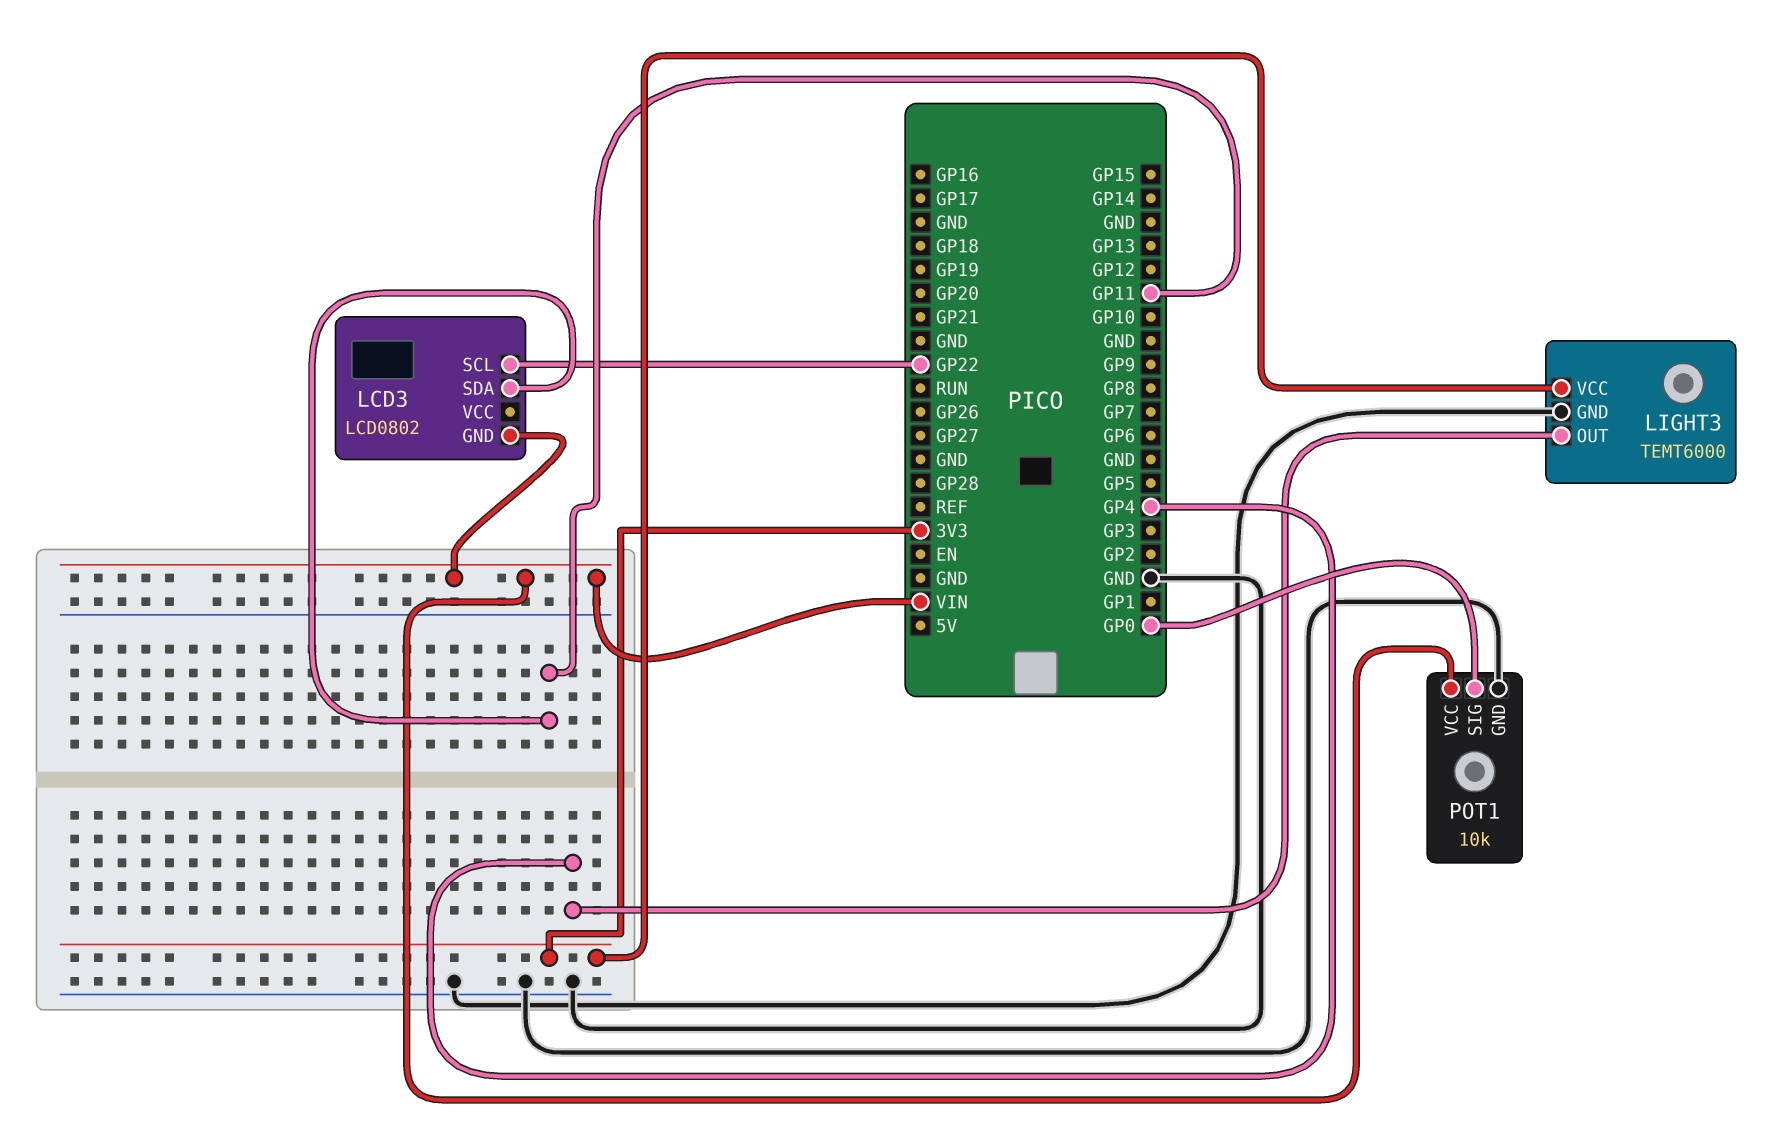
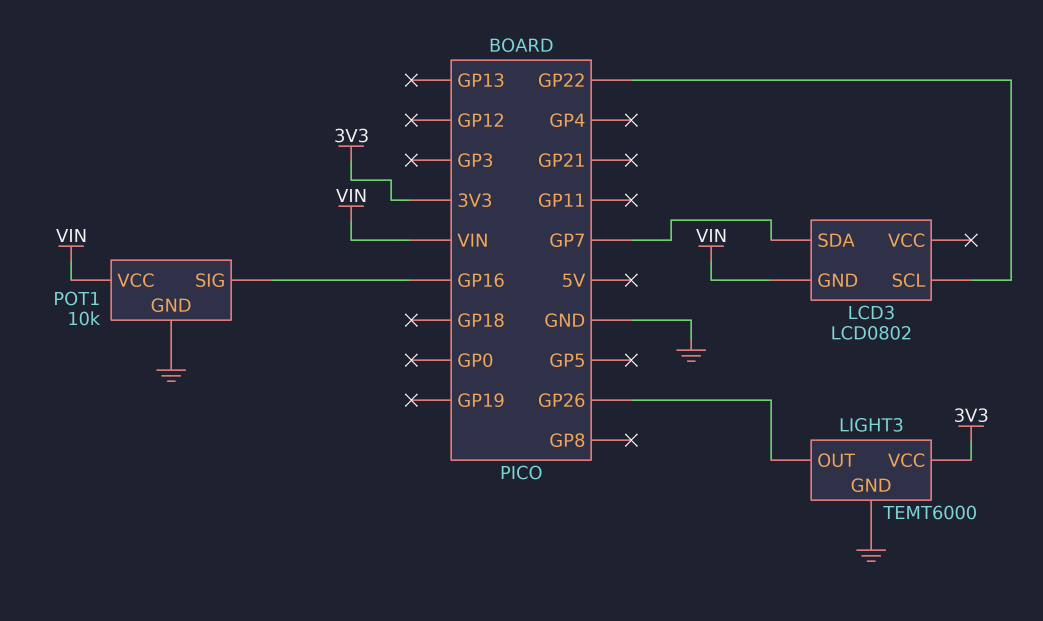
LCD3 pin SDA: GP11 -> GP7
LIGHT3 pin OUT: GP4 -> GP26
POT1 pin SIG: GP0 -> GP16

